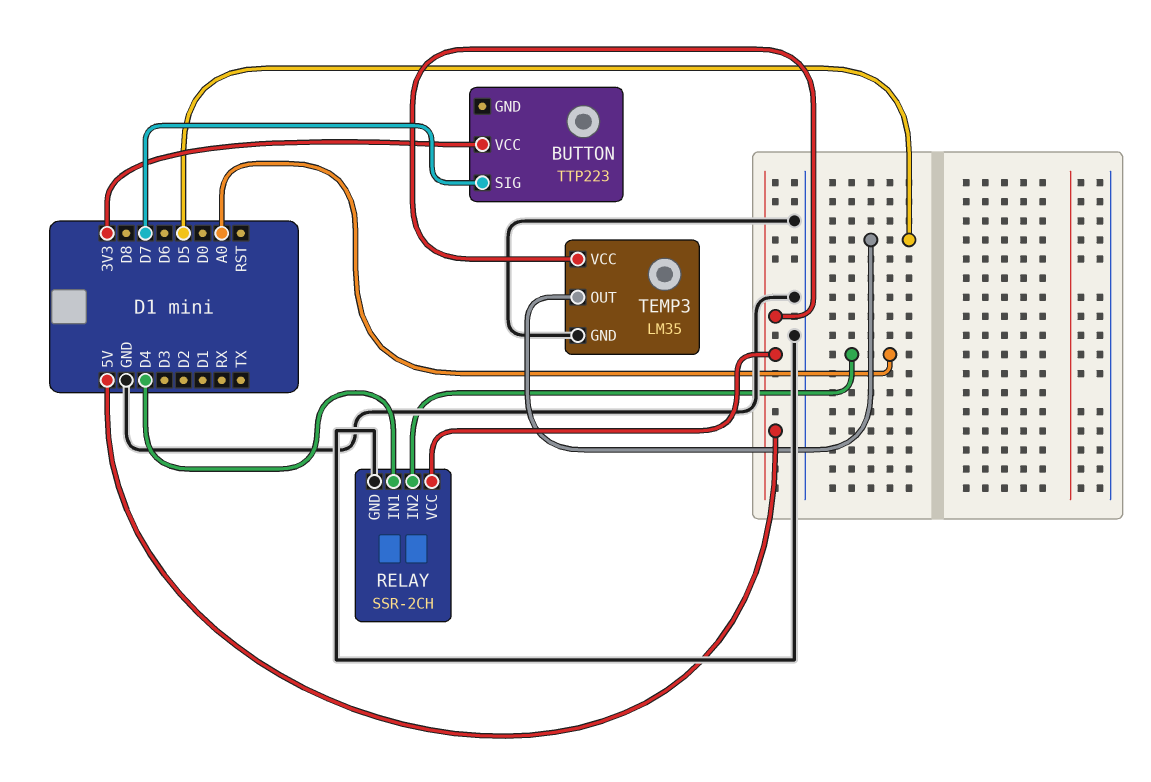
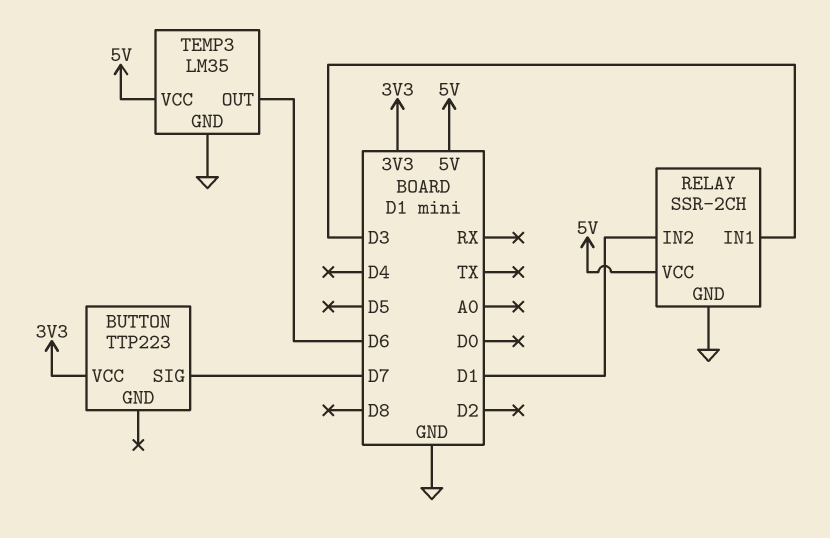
RELAY pin IN1: D4 -> D3
RELAY pin IN2: A0 -> D1
TEMP3 pin OUT: D5 -> D6

